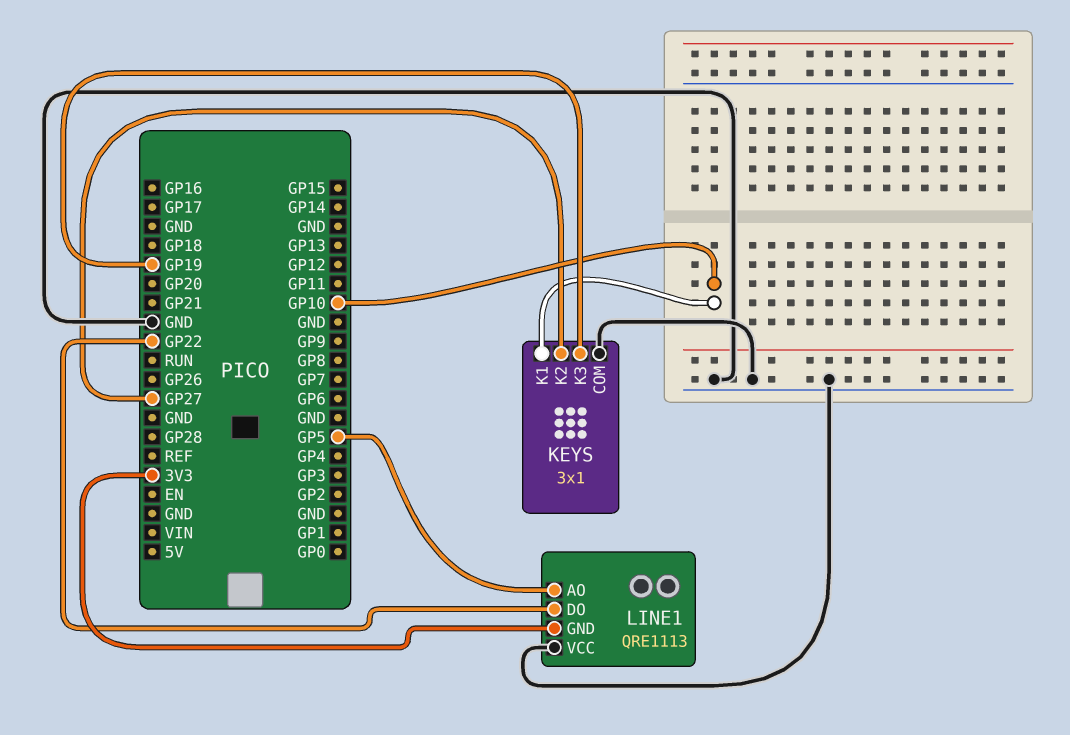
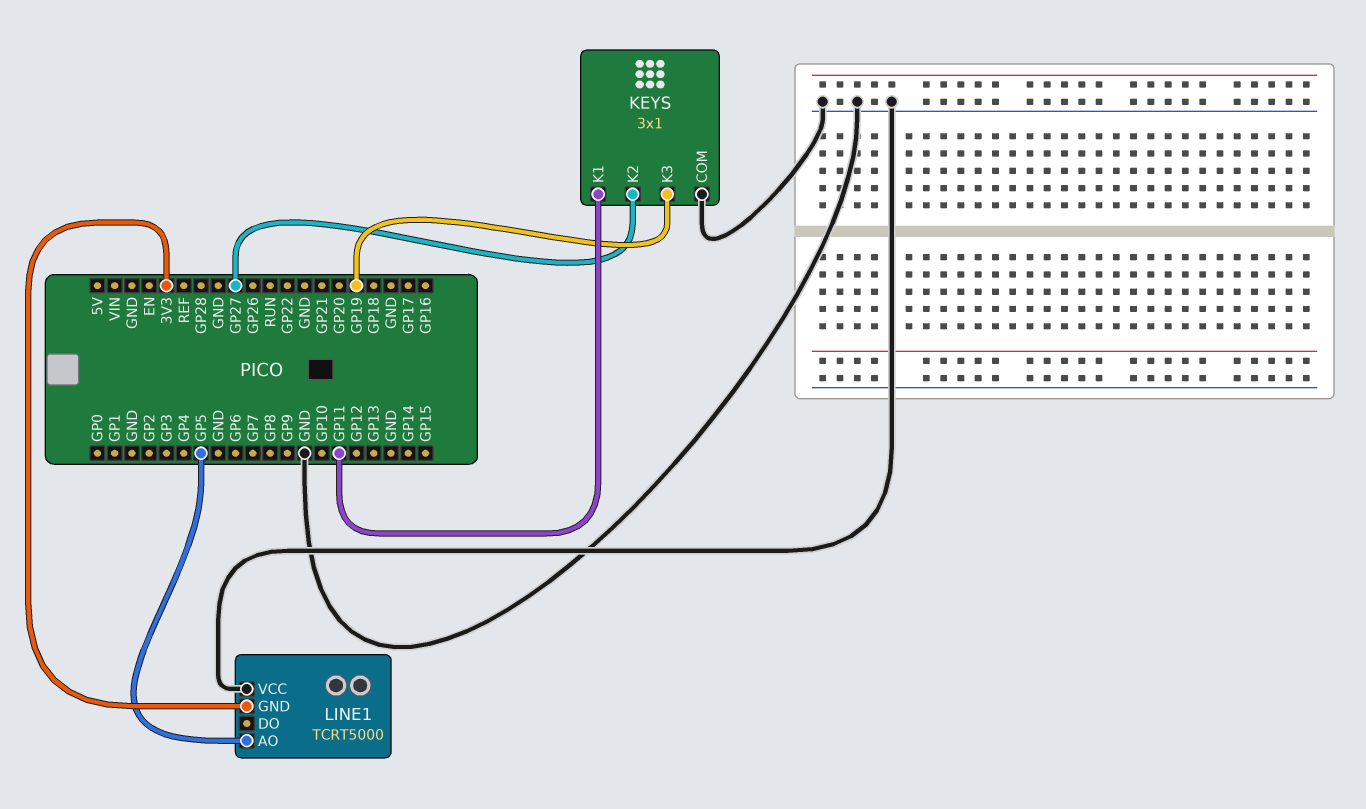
KEYS pin K1: GP10 -> GP11
LINE1: QRE1113 -> TCRT5000
LINE1 pin DO: GP22 -> none

